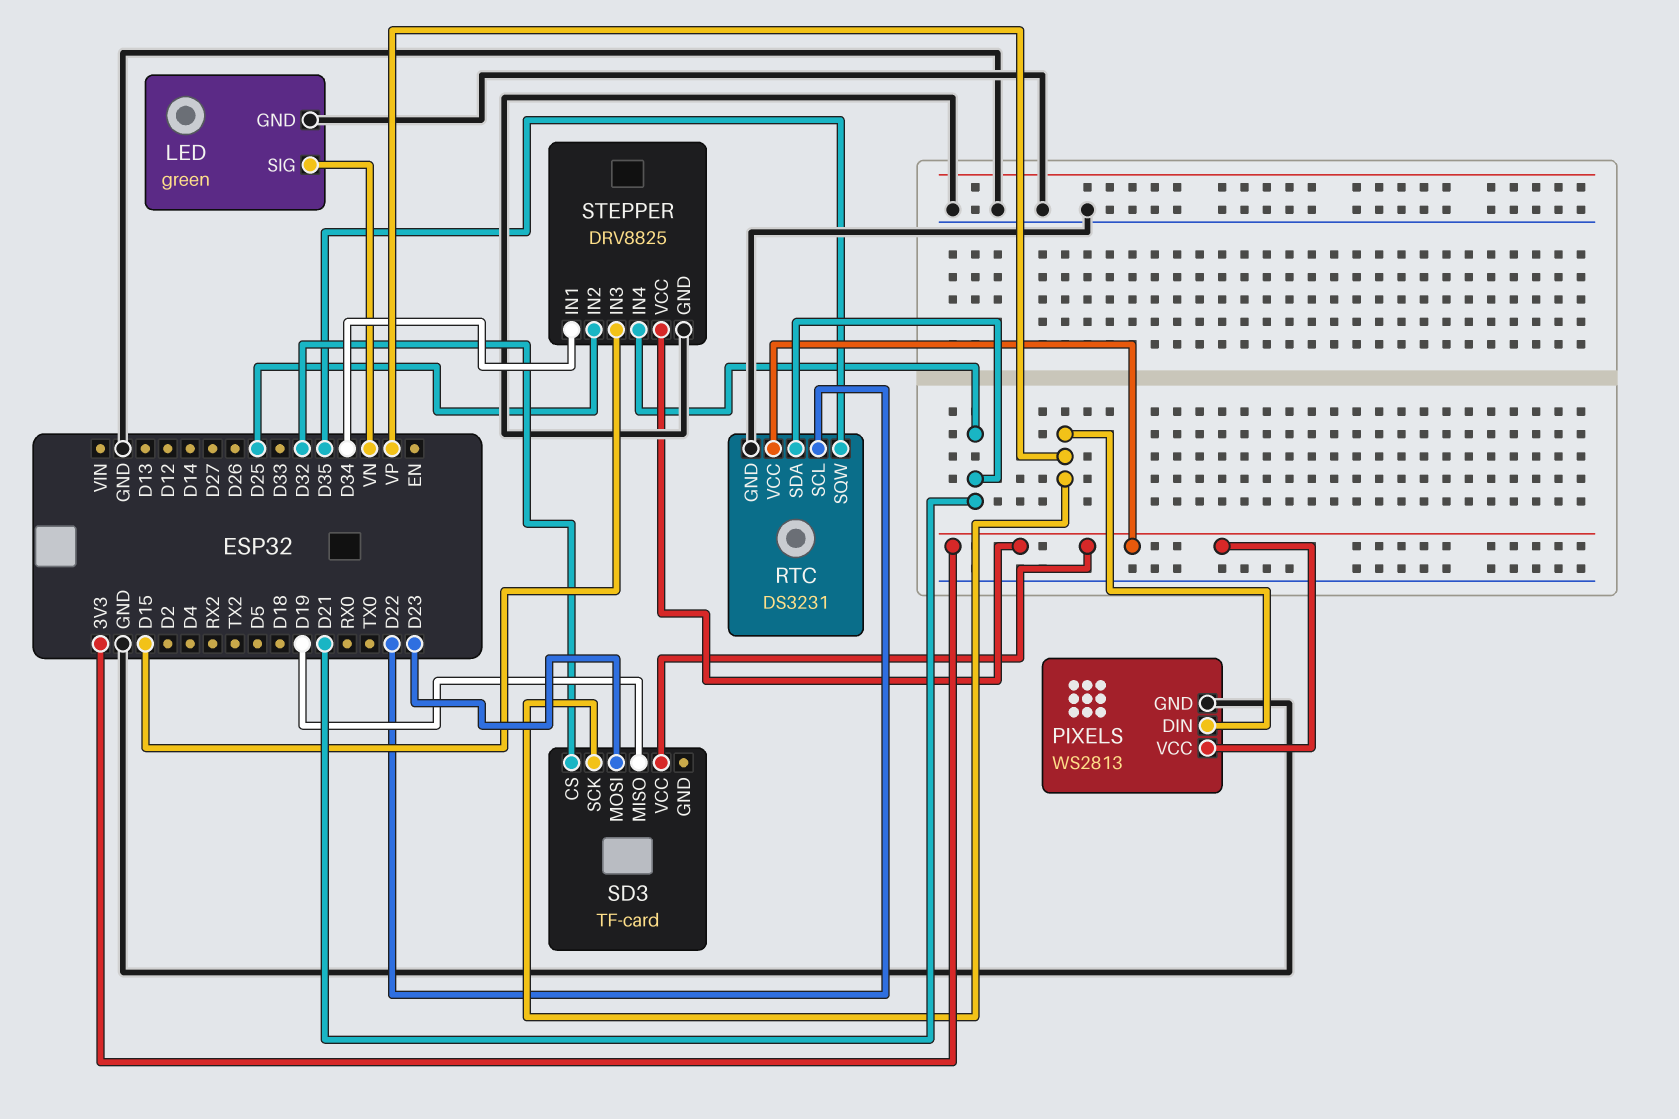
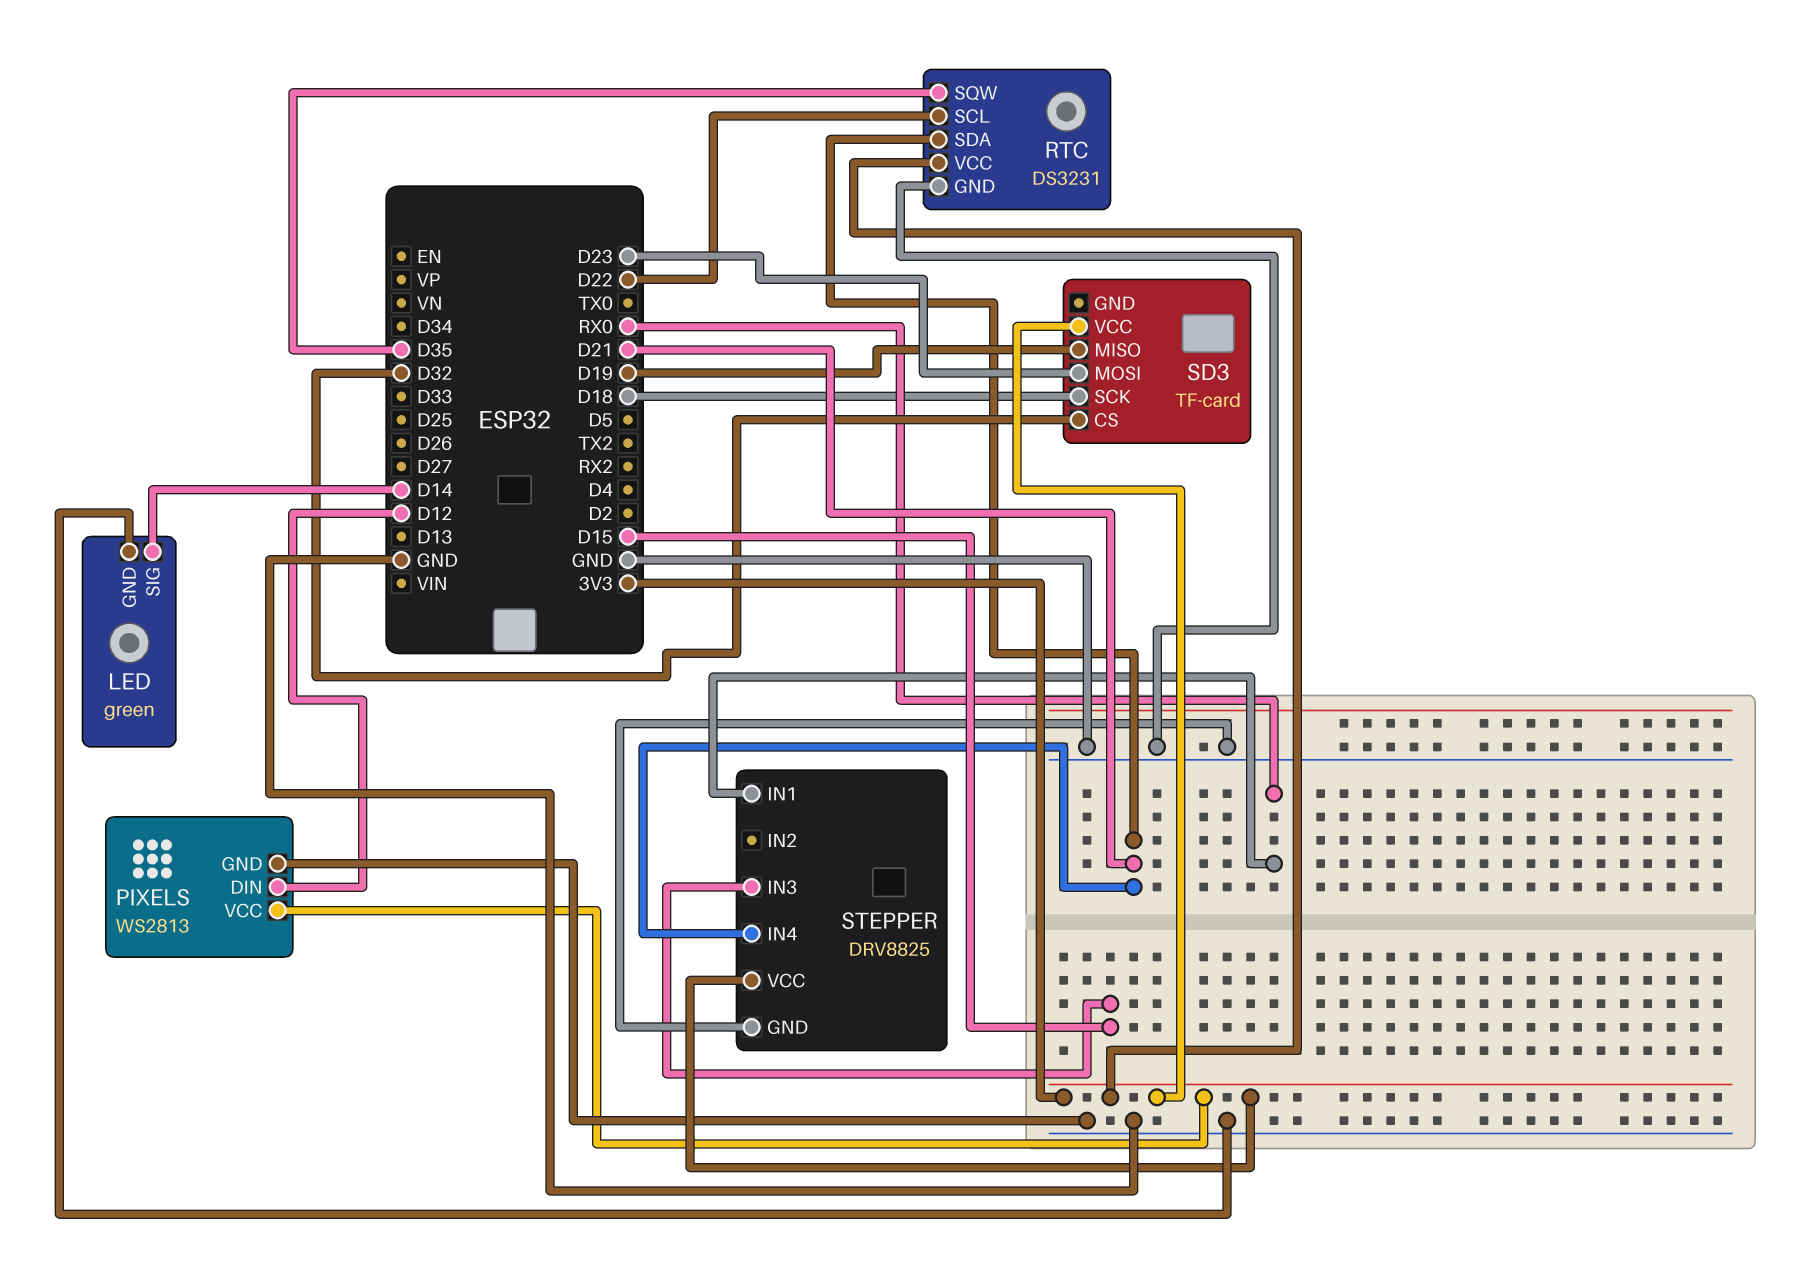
LED pin SIG: VN -> D14
PIXELS pin DIN: VP -> D12
SD3 pin SCK: VP -> D18
STEPPER pin IN1: D34 -> RX0
STEPPER pin IN2: D25 -> none

